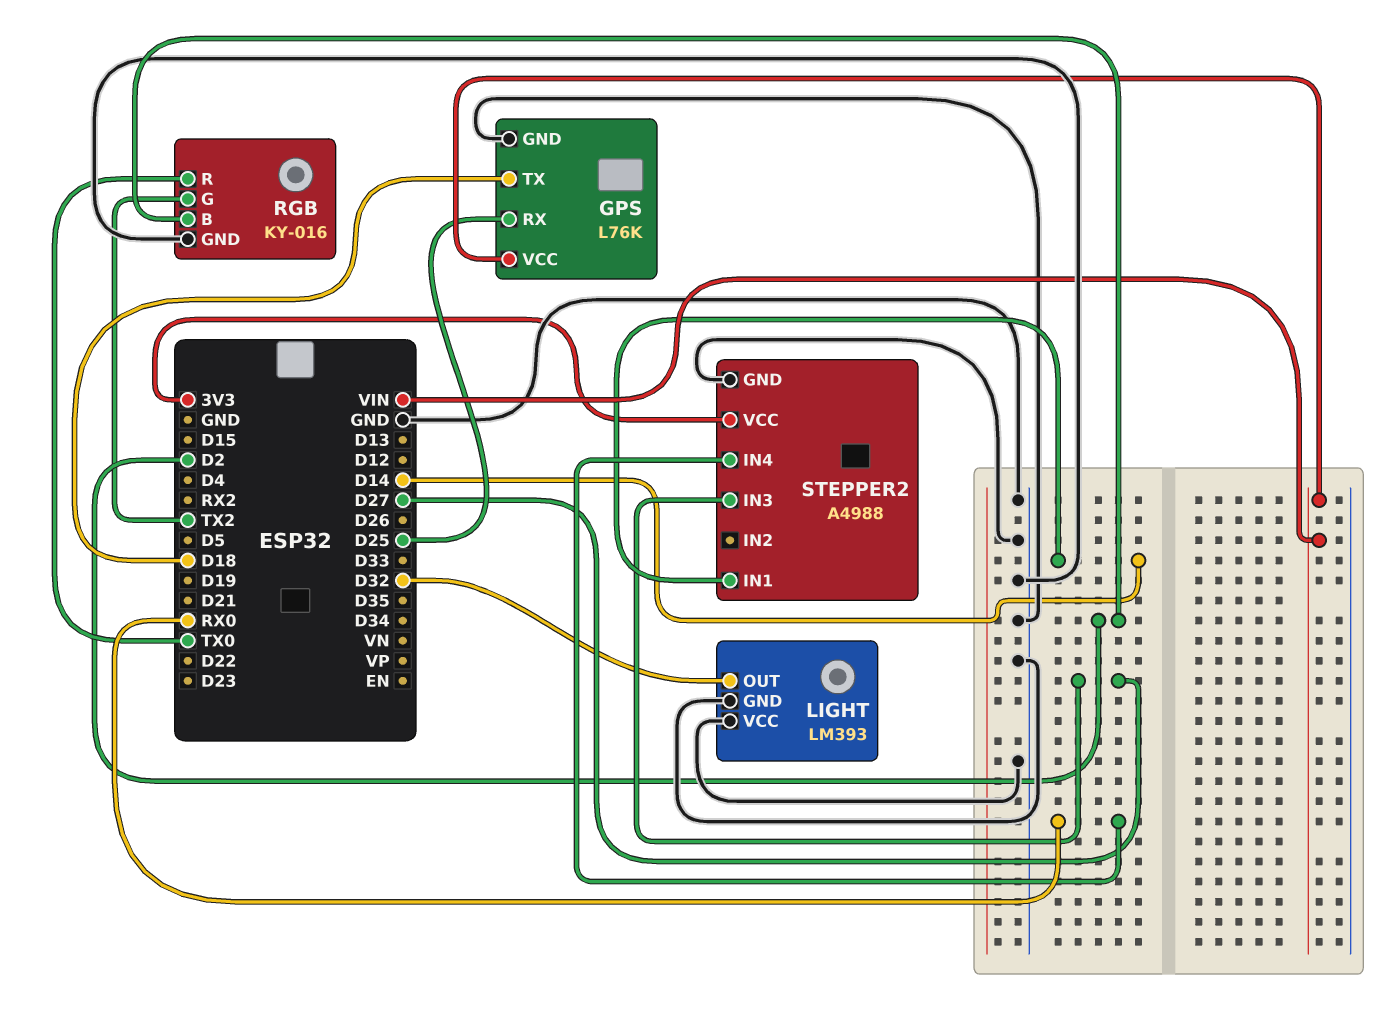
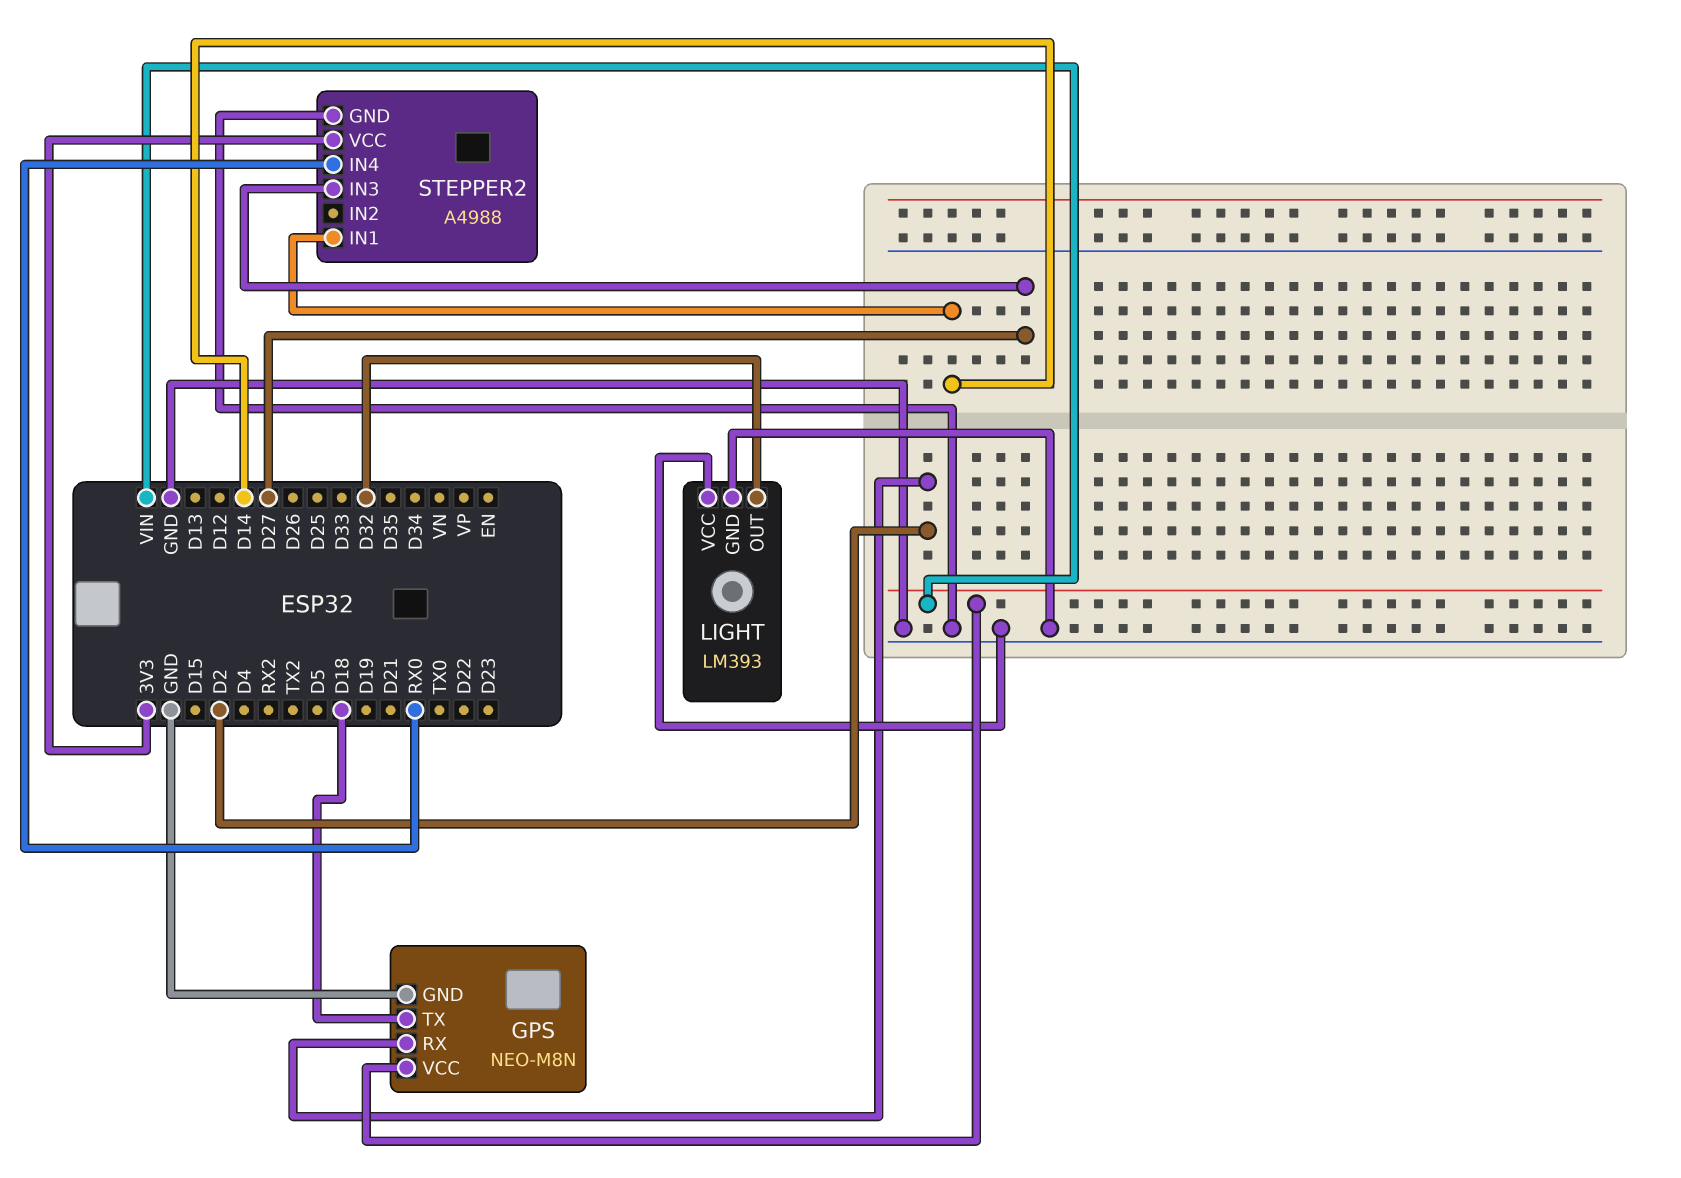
GPS: L76K -> NEO-M8N
GPS pin RX: D25 -> D2
RGB: KY-016 -> none
RGB pin B: D2 -> none
RGB pin G: TX2 -> none
RGB pin GND: GND -> none
RGB pin R: TX0 -> none

